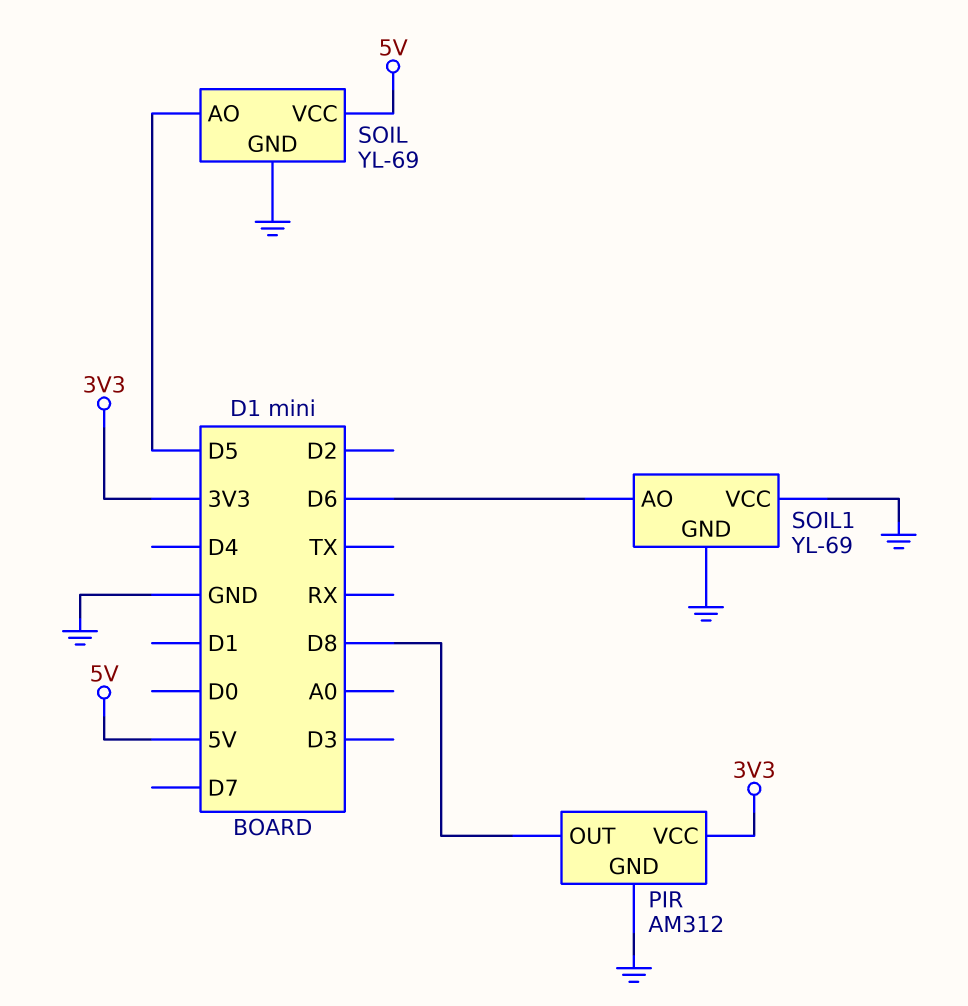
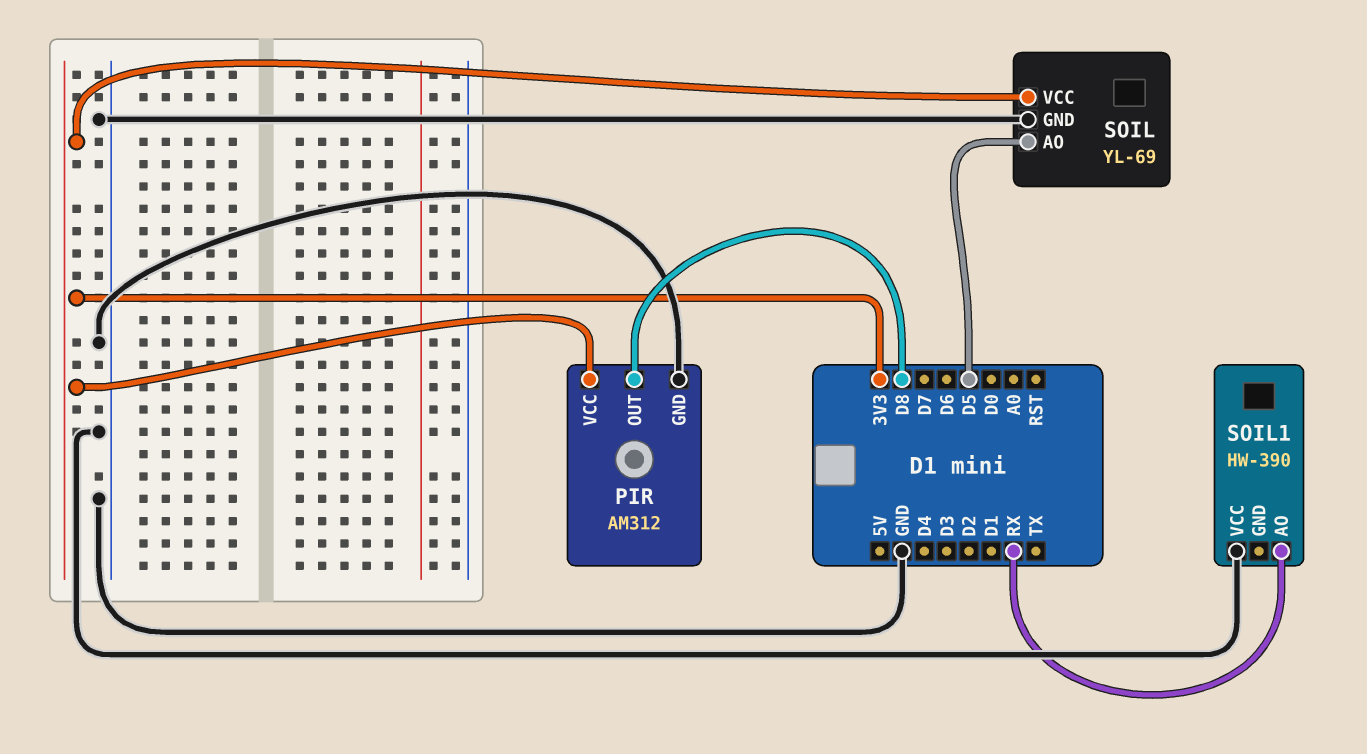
SOIL pin VCC: 5V -> 3V3
SOIL1: YL-69 -> HW-390
SOIL1 pin AO: D6 -> RX
SOIL1 pin GND: GND -> none

